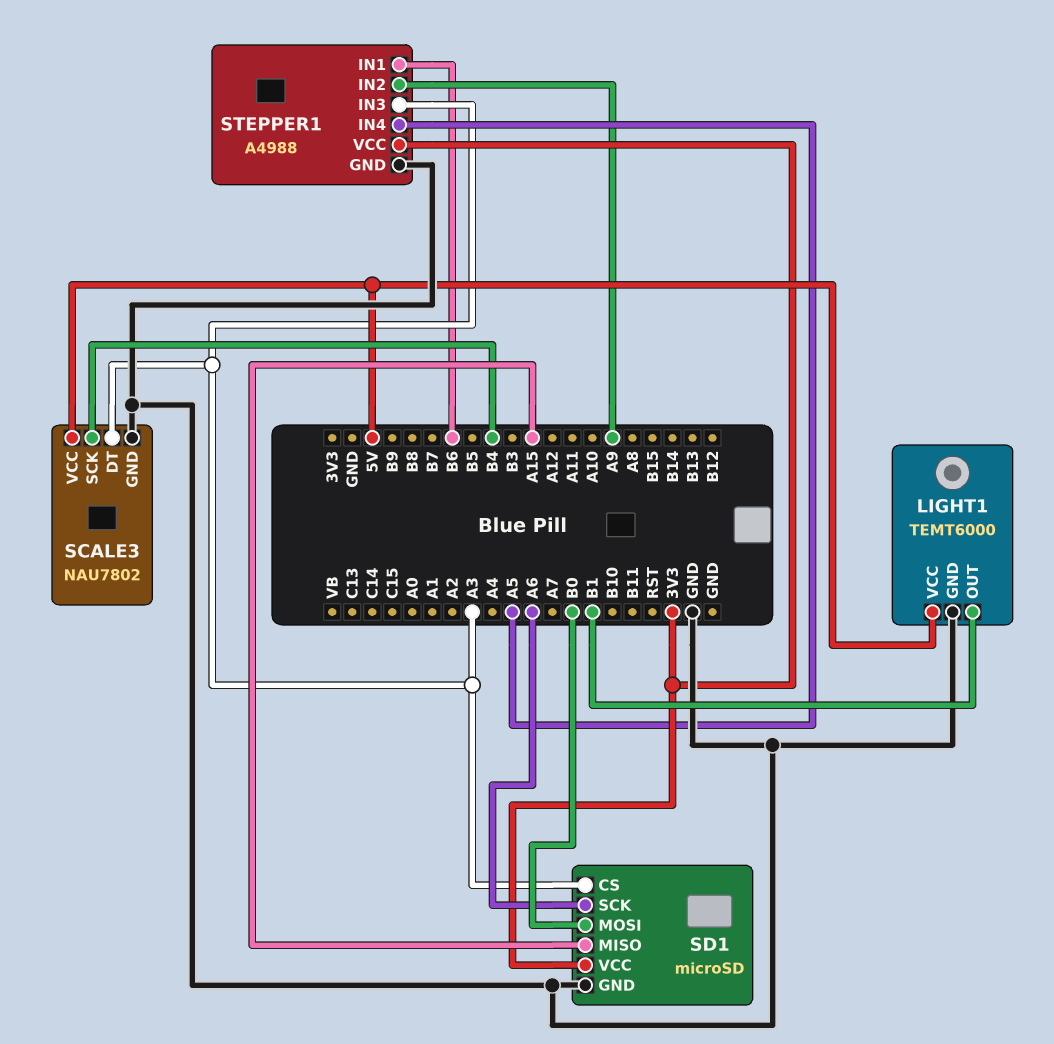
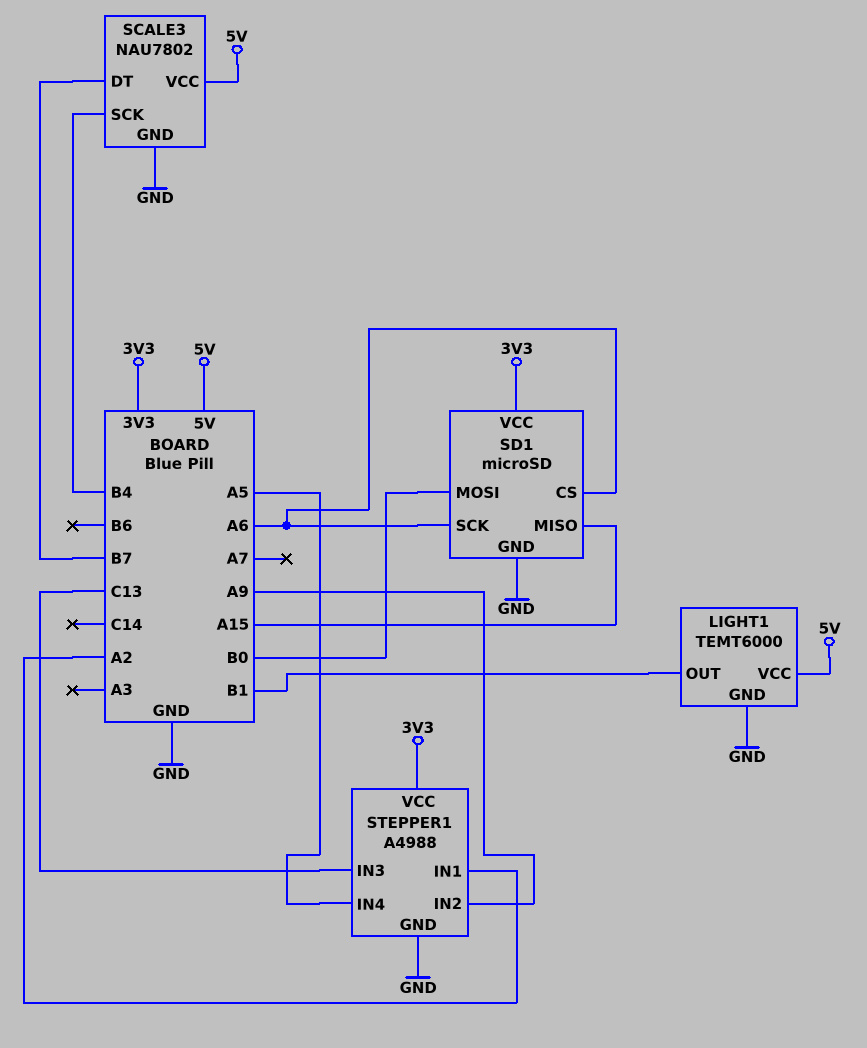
SCALE3 pin DT: A3 -> B7
SD1 pin CS: A3 -> A6
STEPPER1 pin IN1: B6 -> A2
STEPPER1 pin IN3: A3 -> C13

